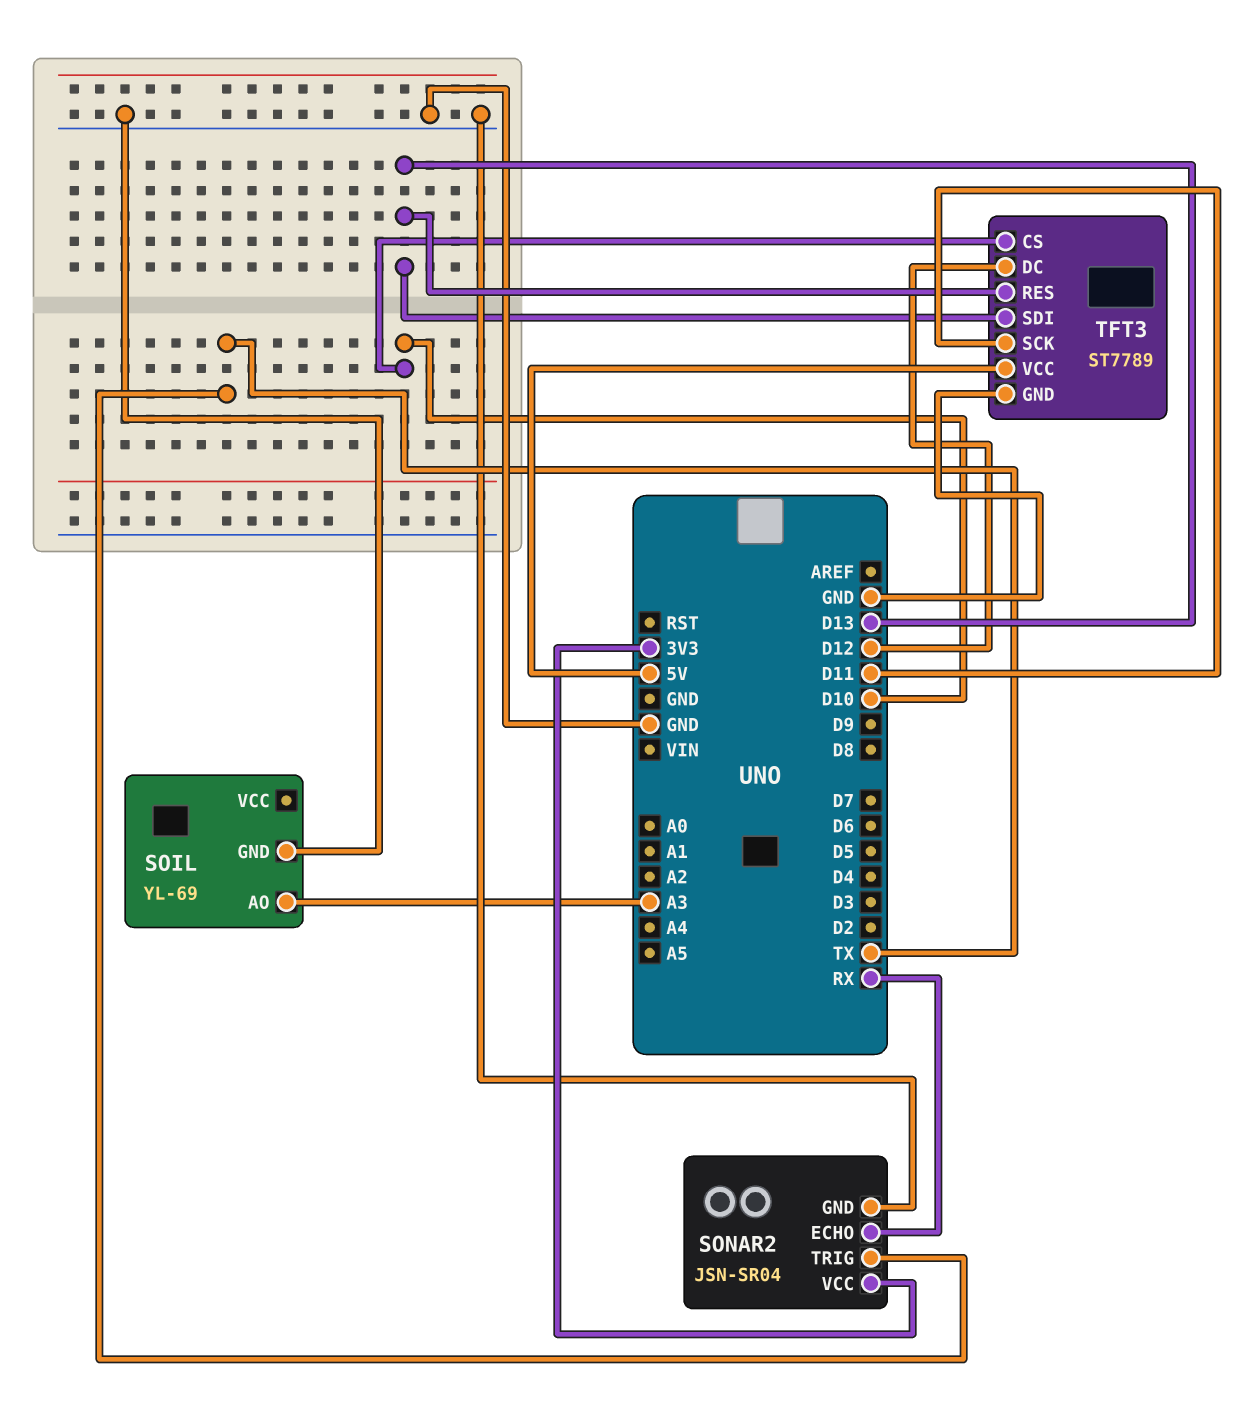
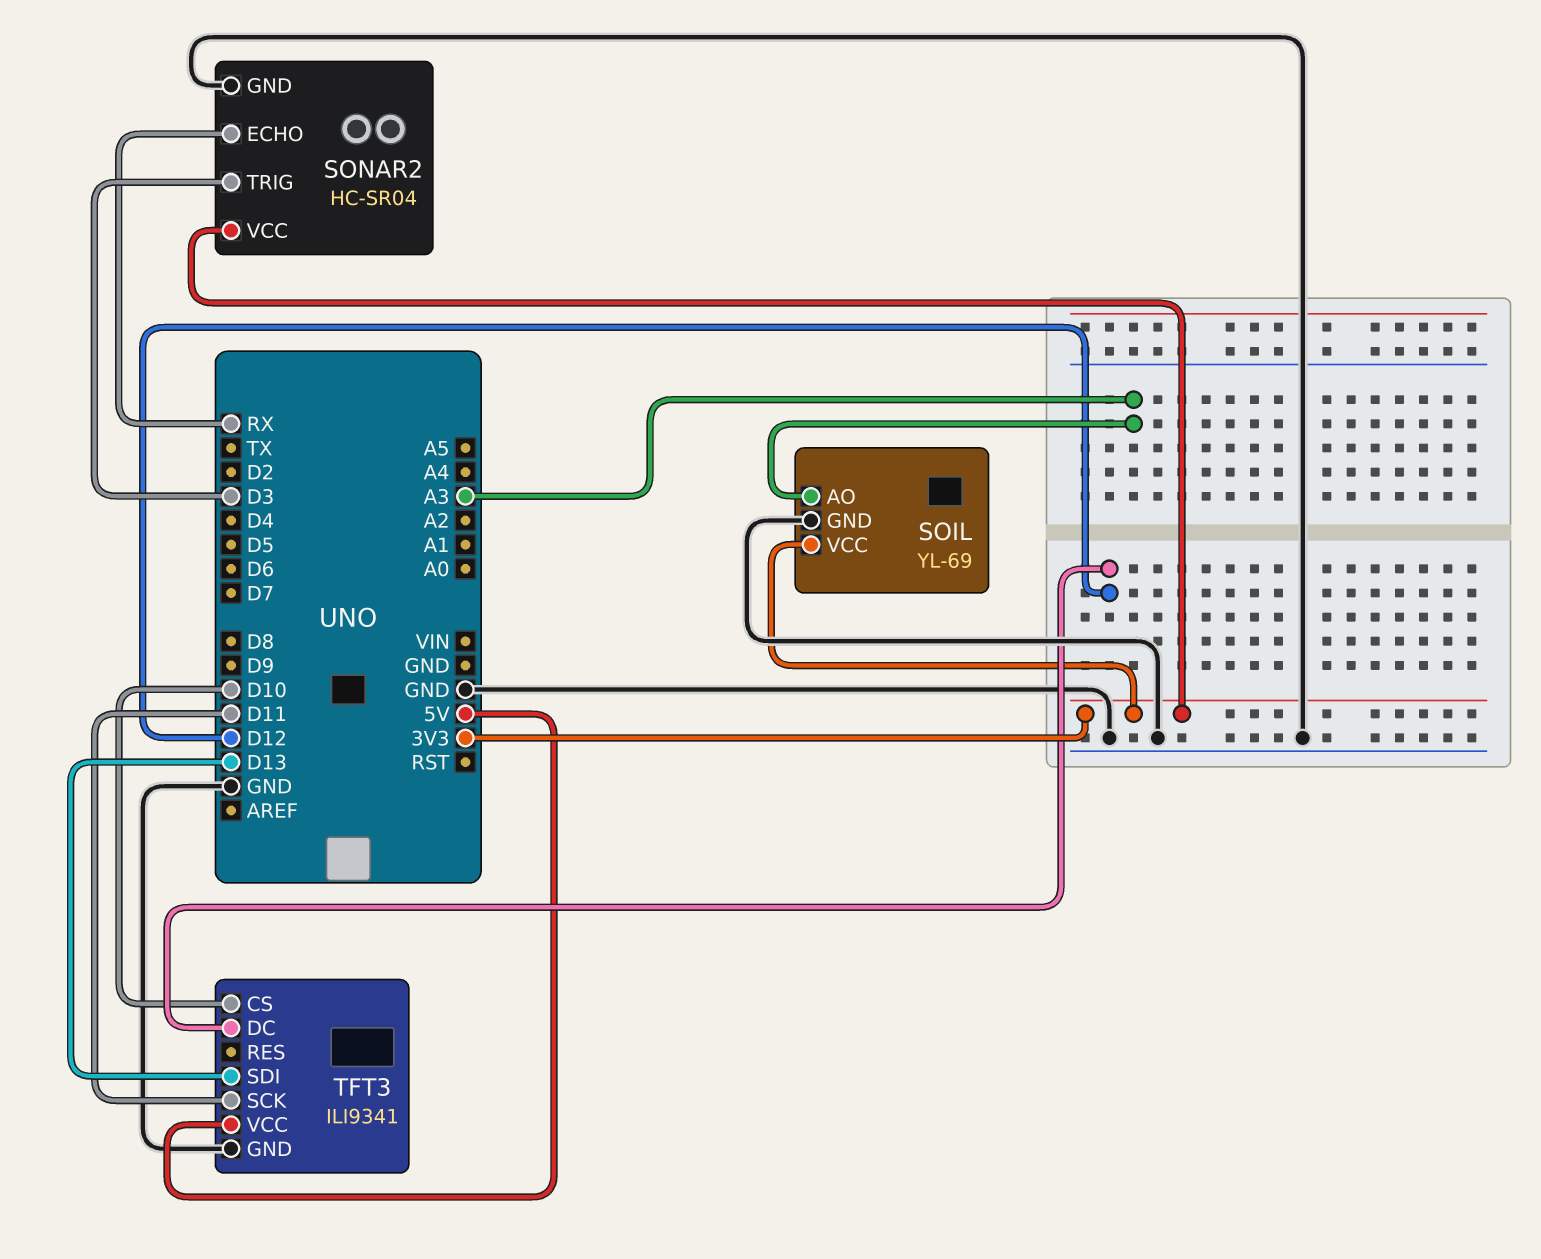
SOIL pin VCC: none -> 3V3
SONAR2: JSN-SR04 -> HC-SR04
SONAR2 pin TRIG: TX -> D3
TFT3: ST7789 -> ILI9341
TFT3 pin RES: D13 -> none

